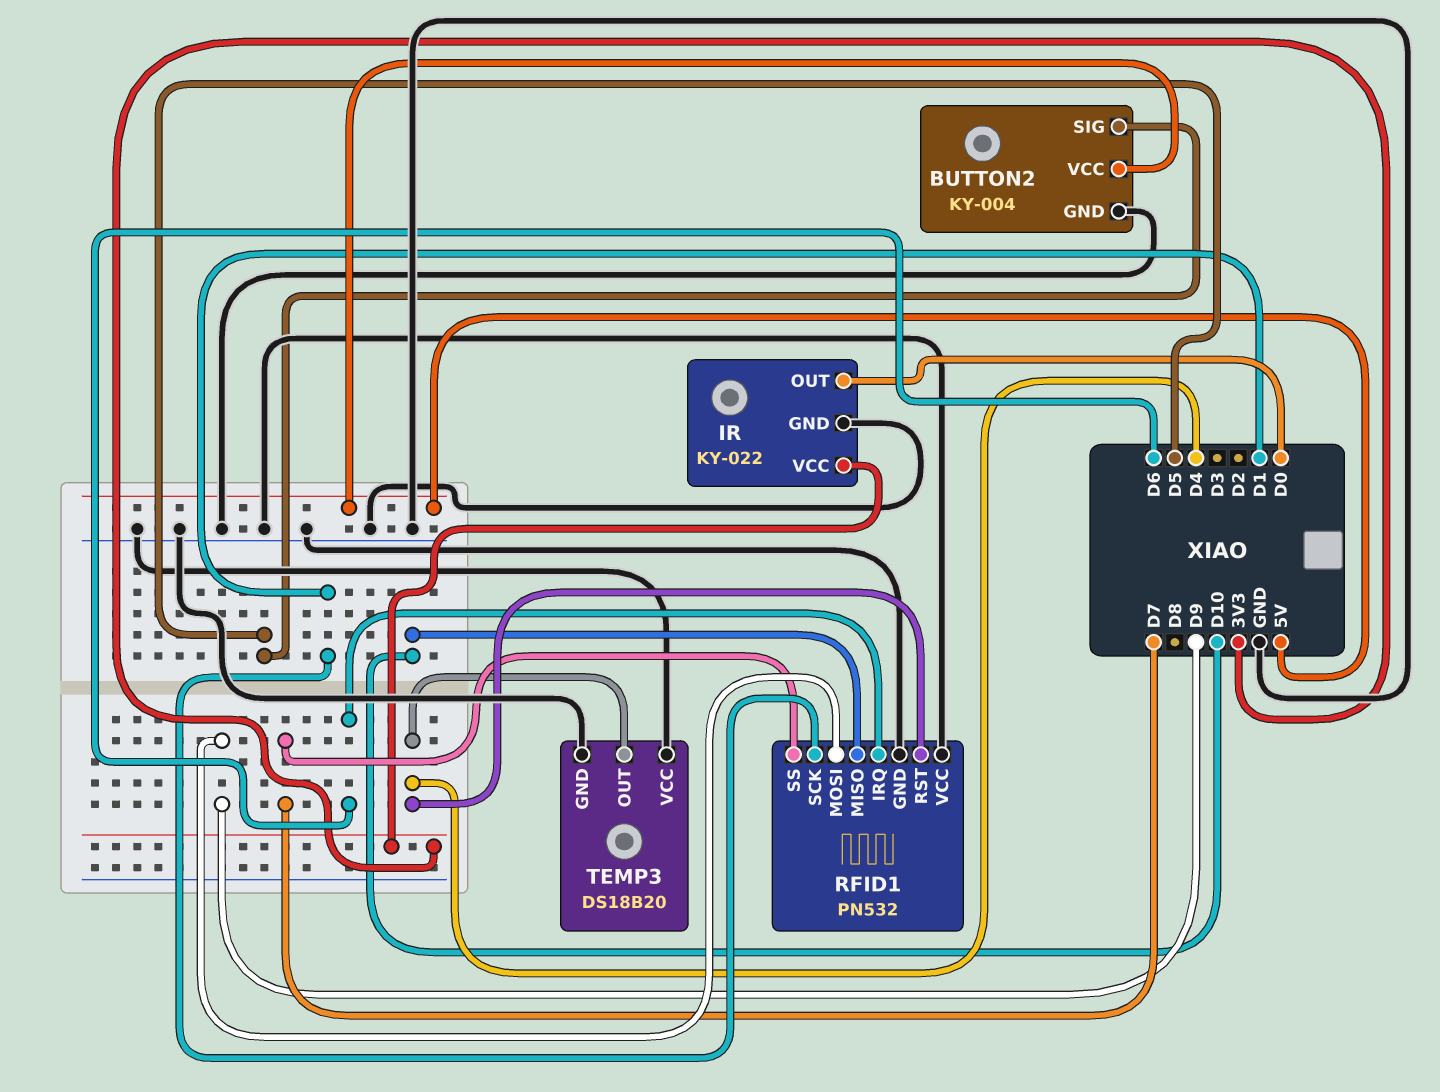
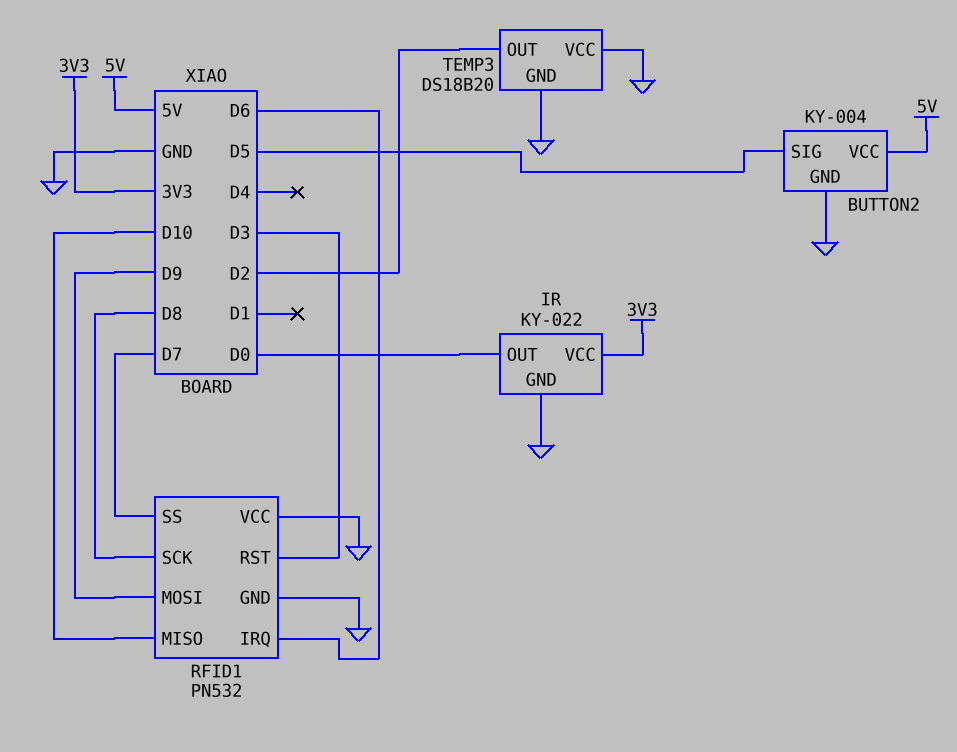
RFID1 pin RST: D4 -> D3
RFID1 pin SCK: D1 -> D8
TEMP3 pin OUT: D4 -> D2

